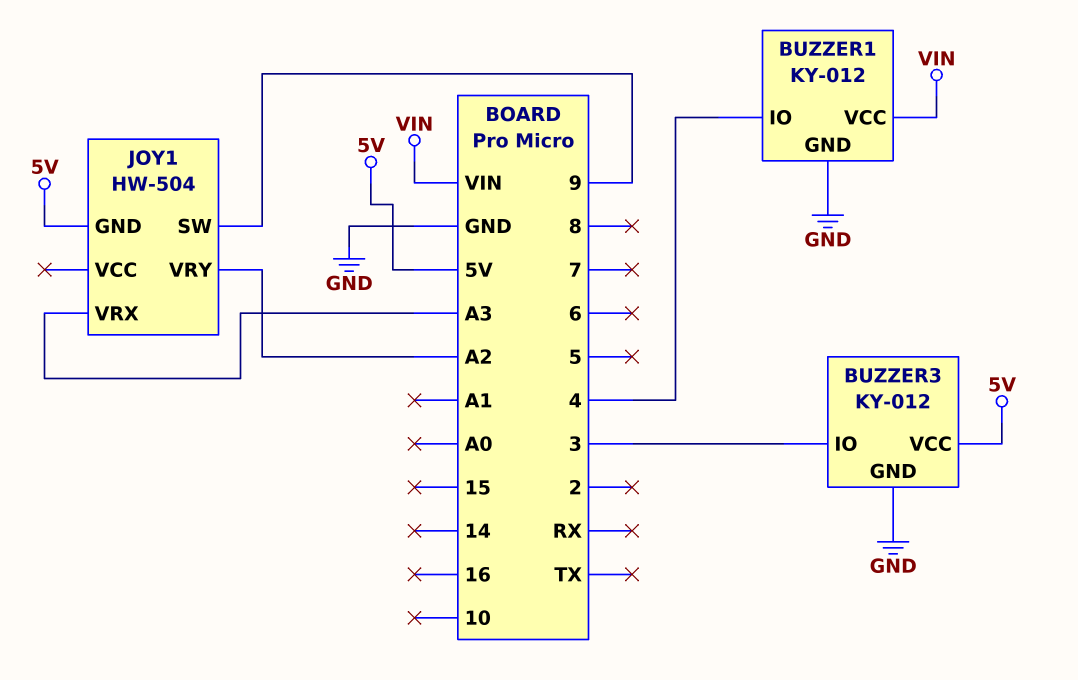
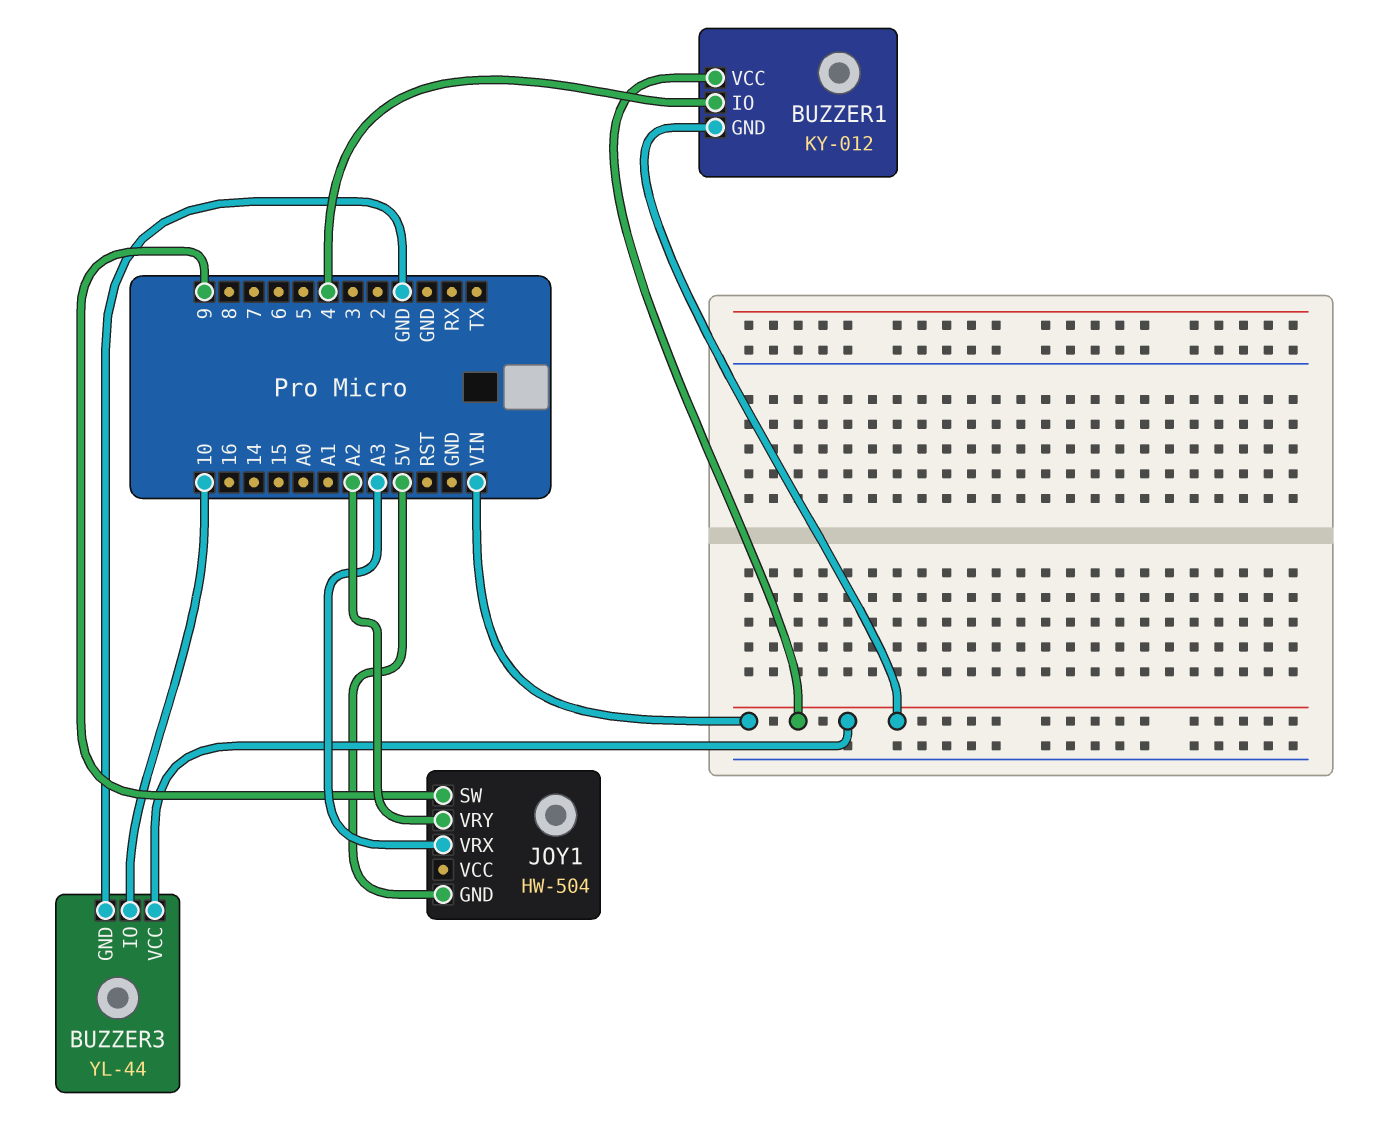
BUZZER1 pin GND: GND -> VIN
BUZZER3: KY-012 -> YL-44
BUZZER3 pin IO: 3 -> 10
BUZZER3 pin VCC: 5V -> VIN

